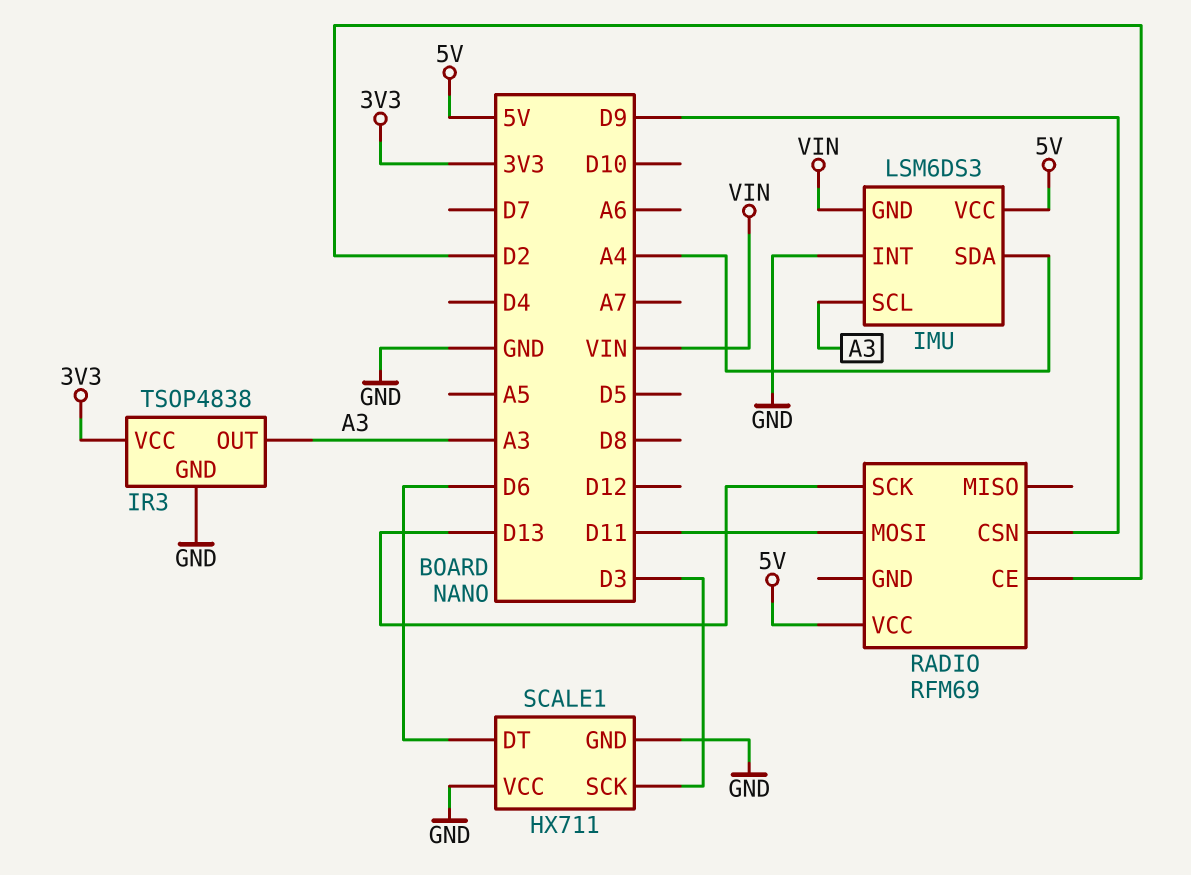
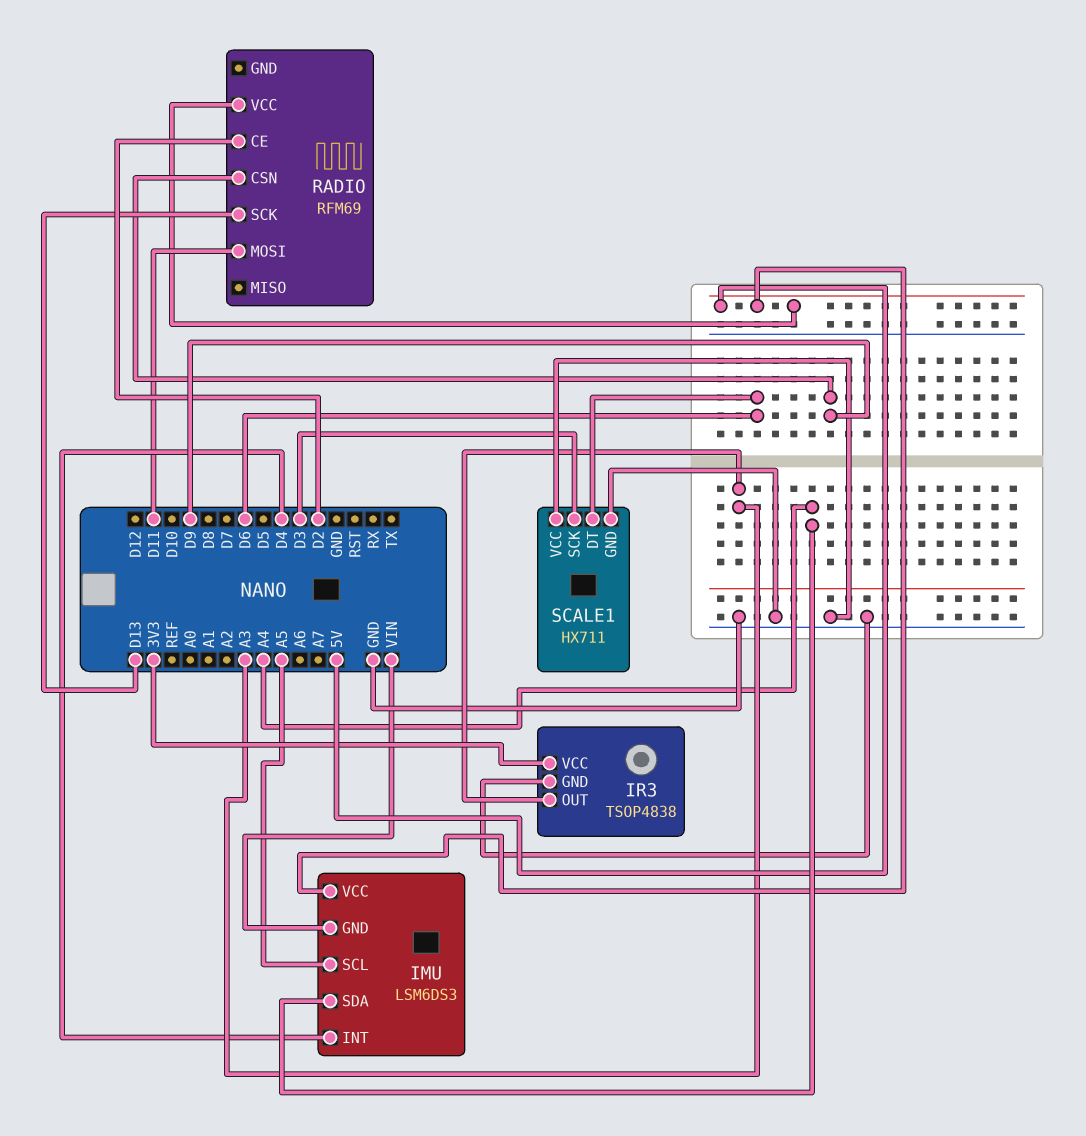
IMU pin INT: GND -> D4
IMU pin SCL: A3 -> A5

